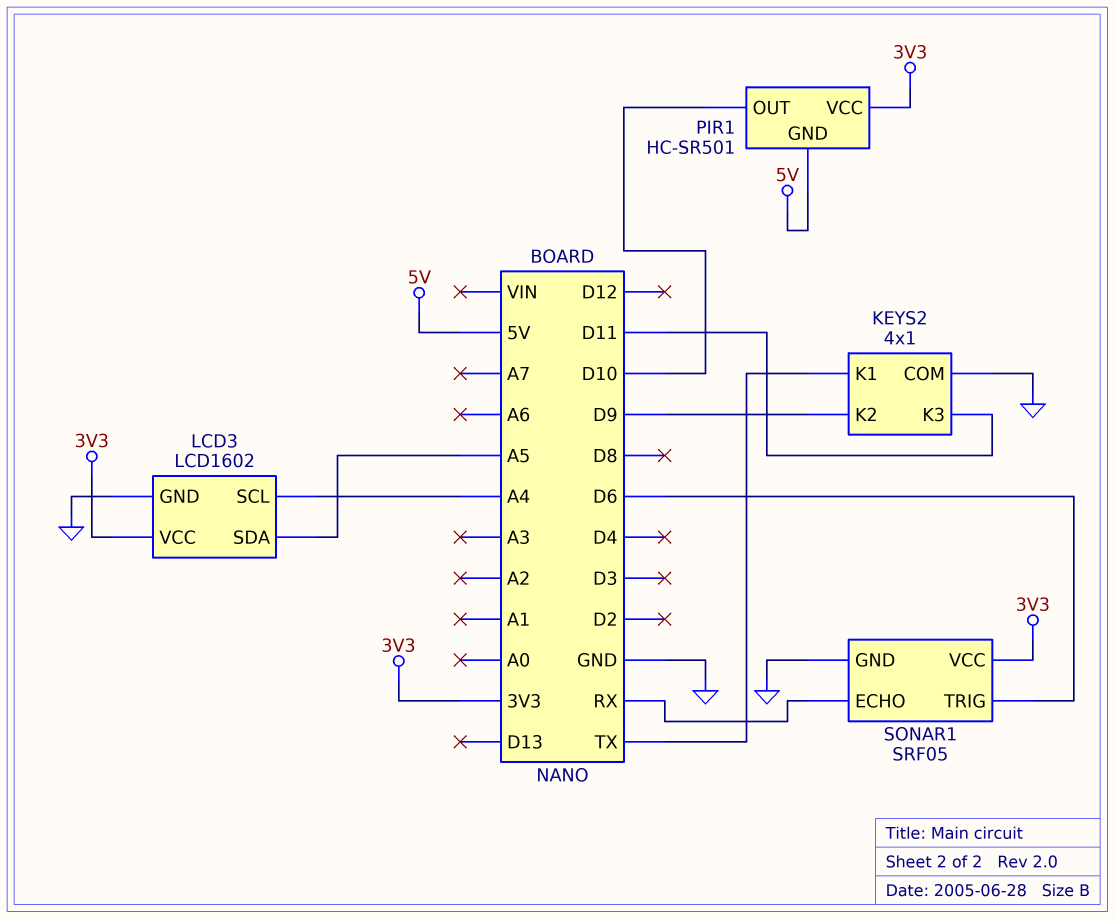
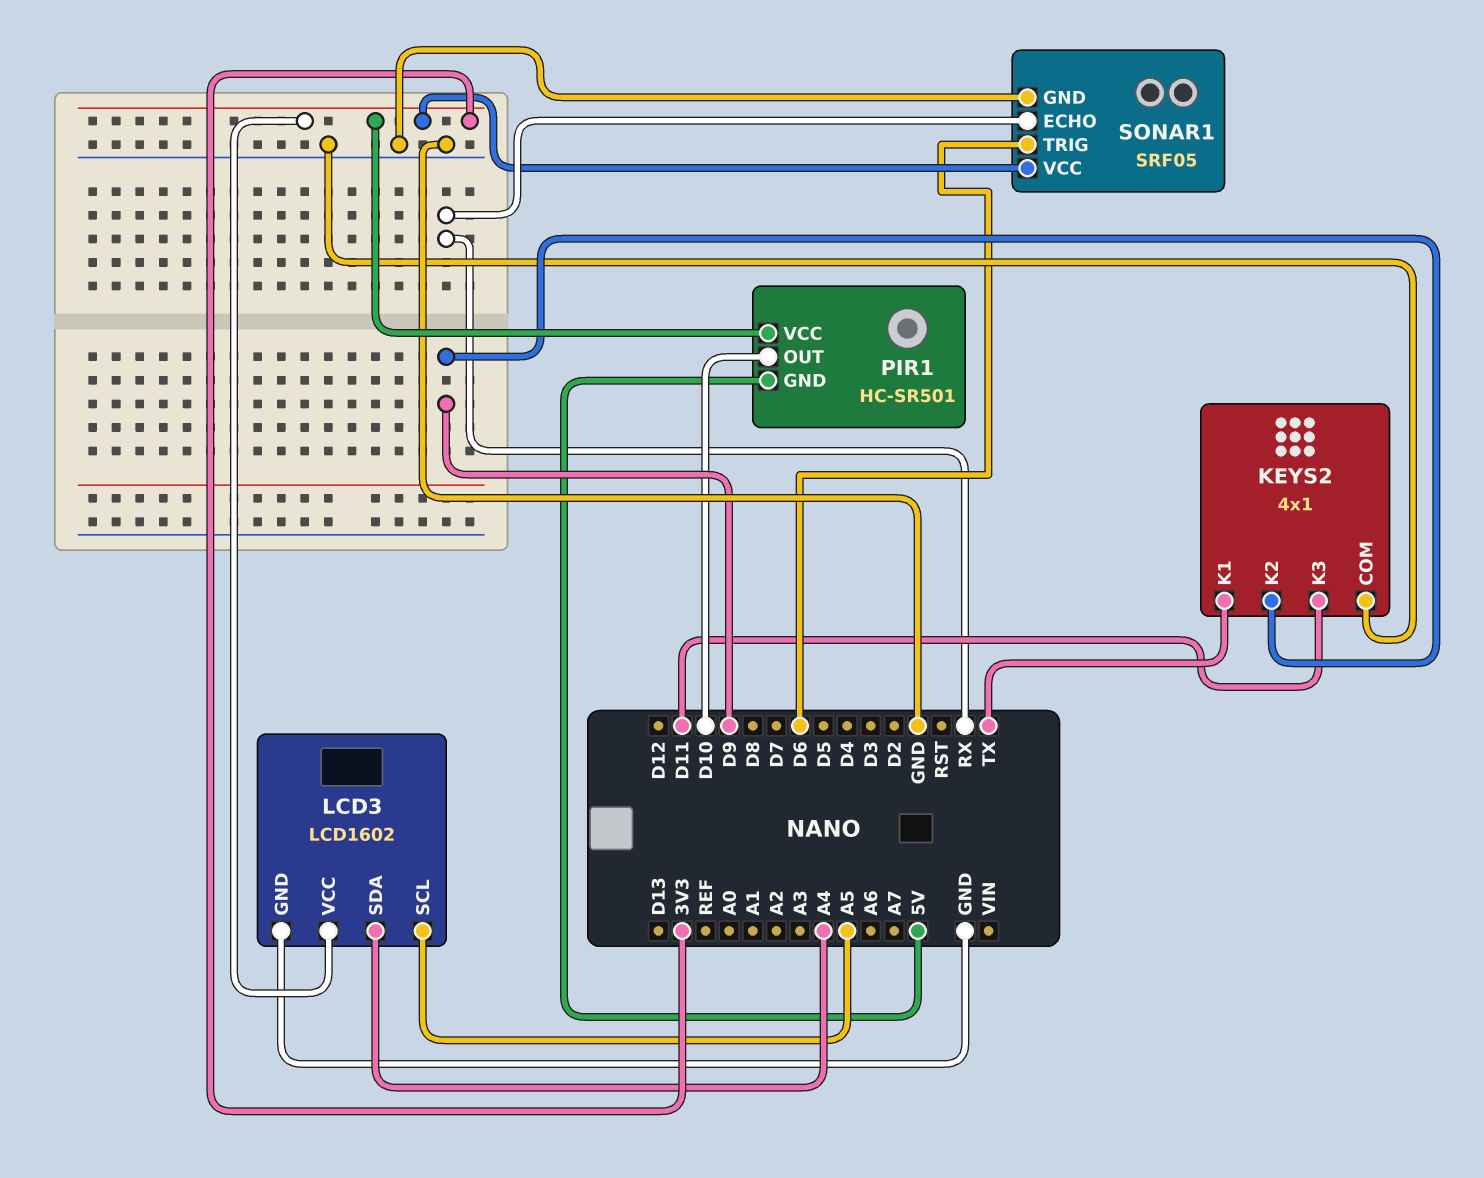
LCD3 pin SCL: A4 -> A5
LCD3 pin SDA: A5 -> A4

